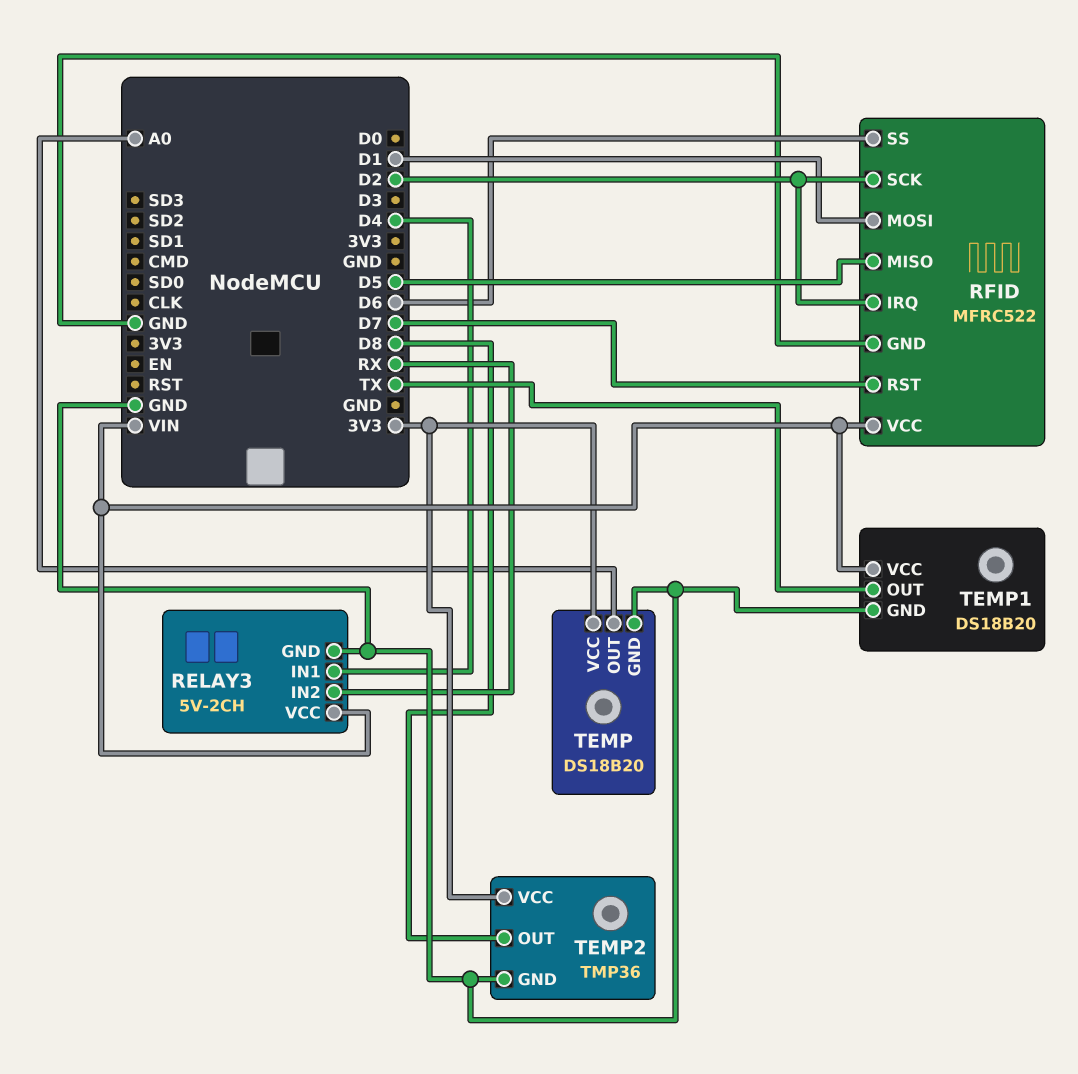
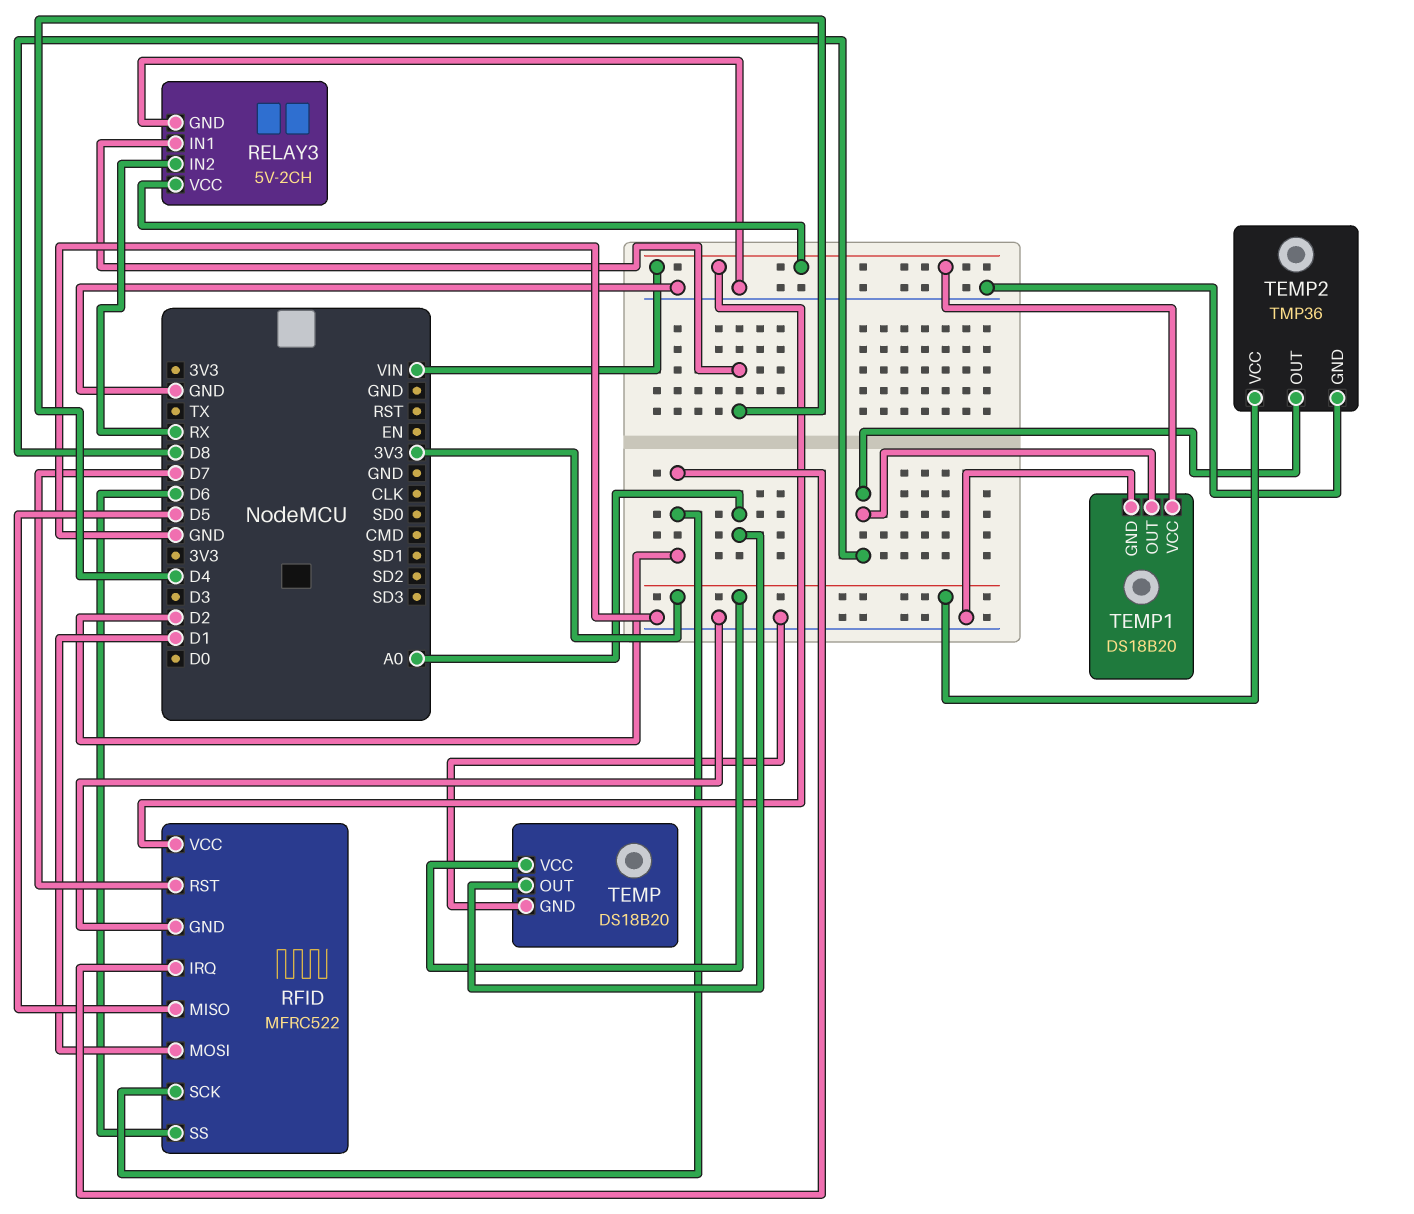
TEMP1 pin OUT: TX -> D8

